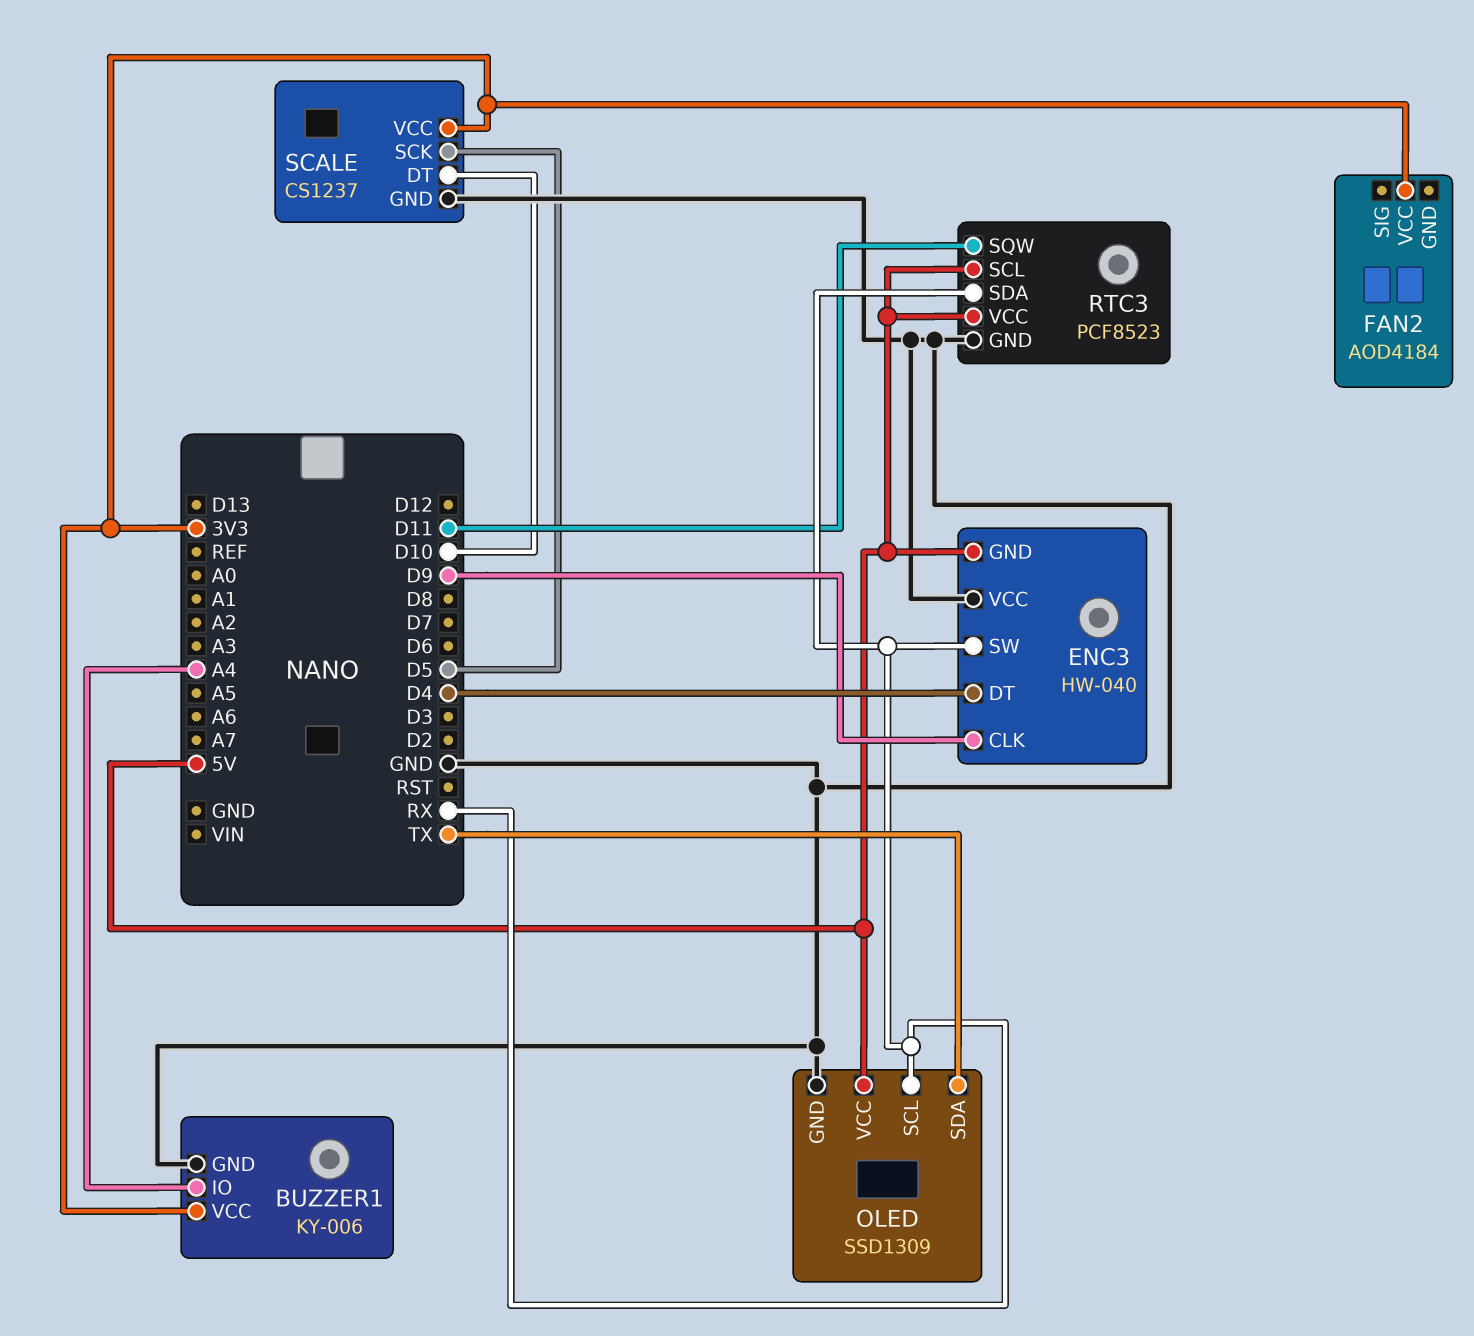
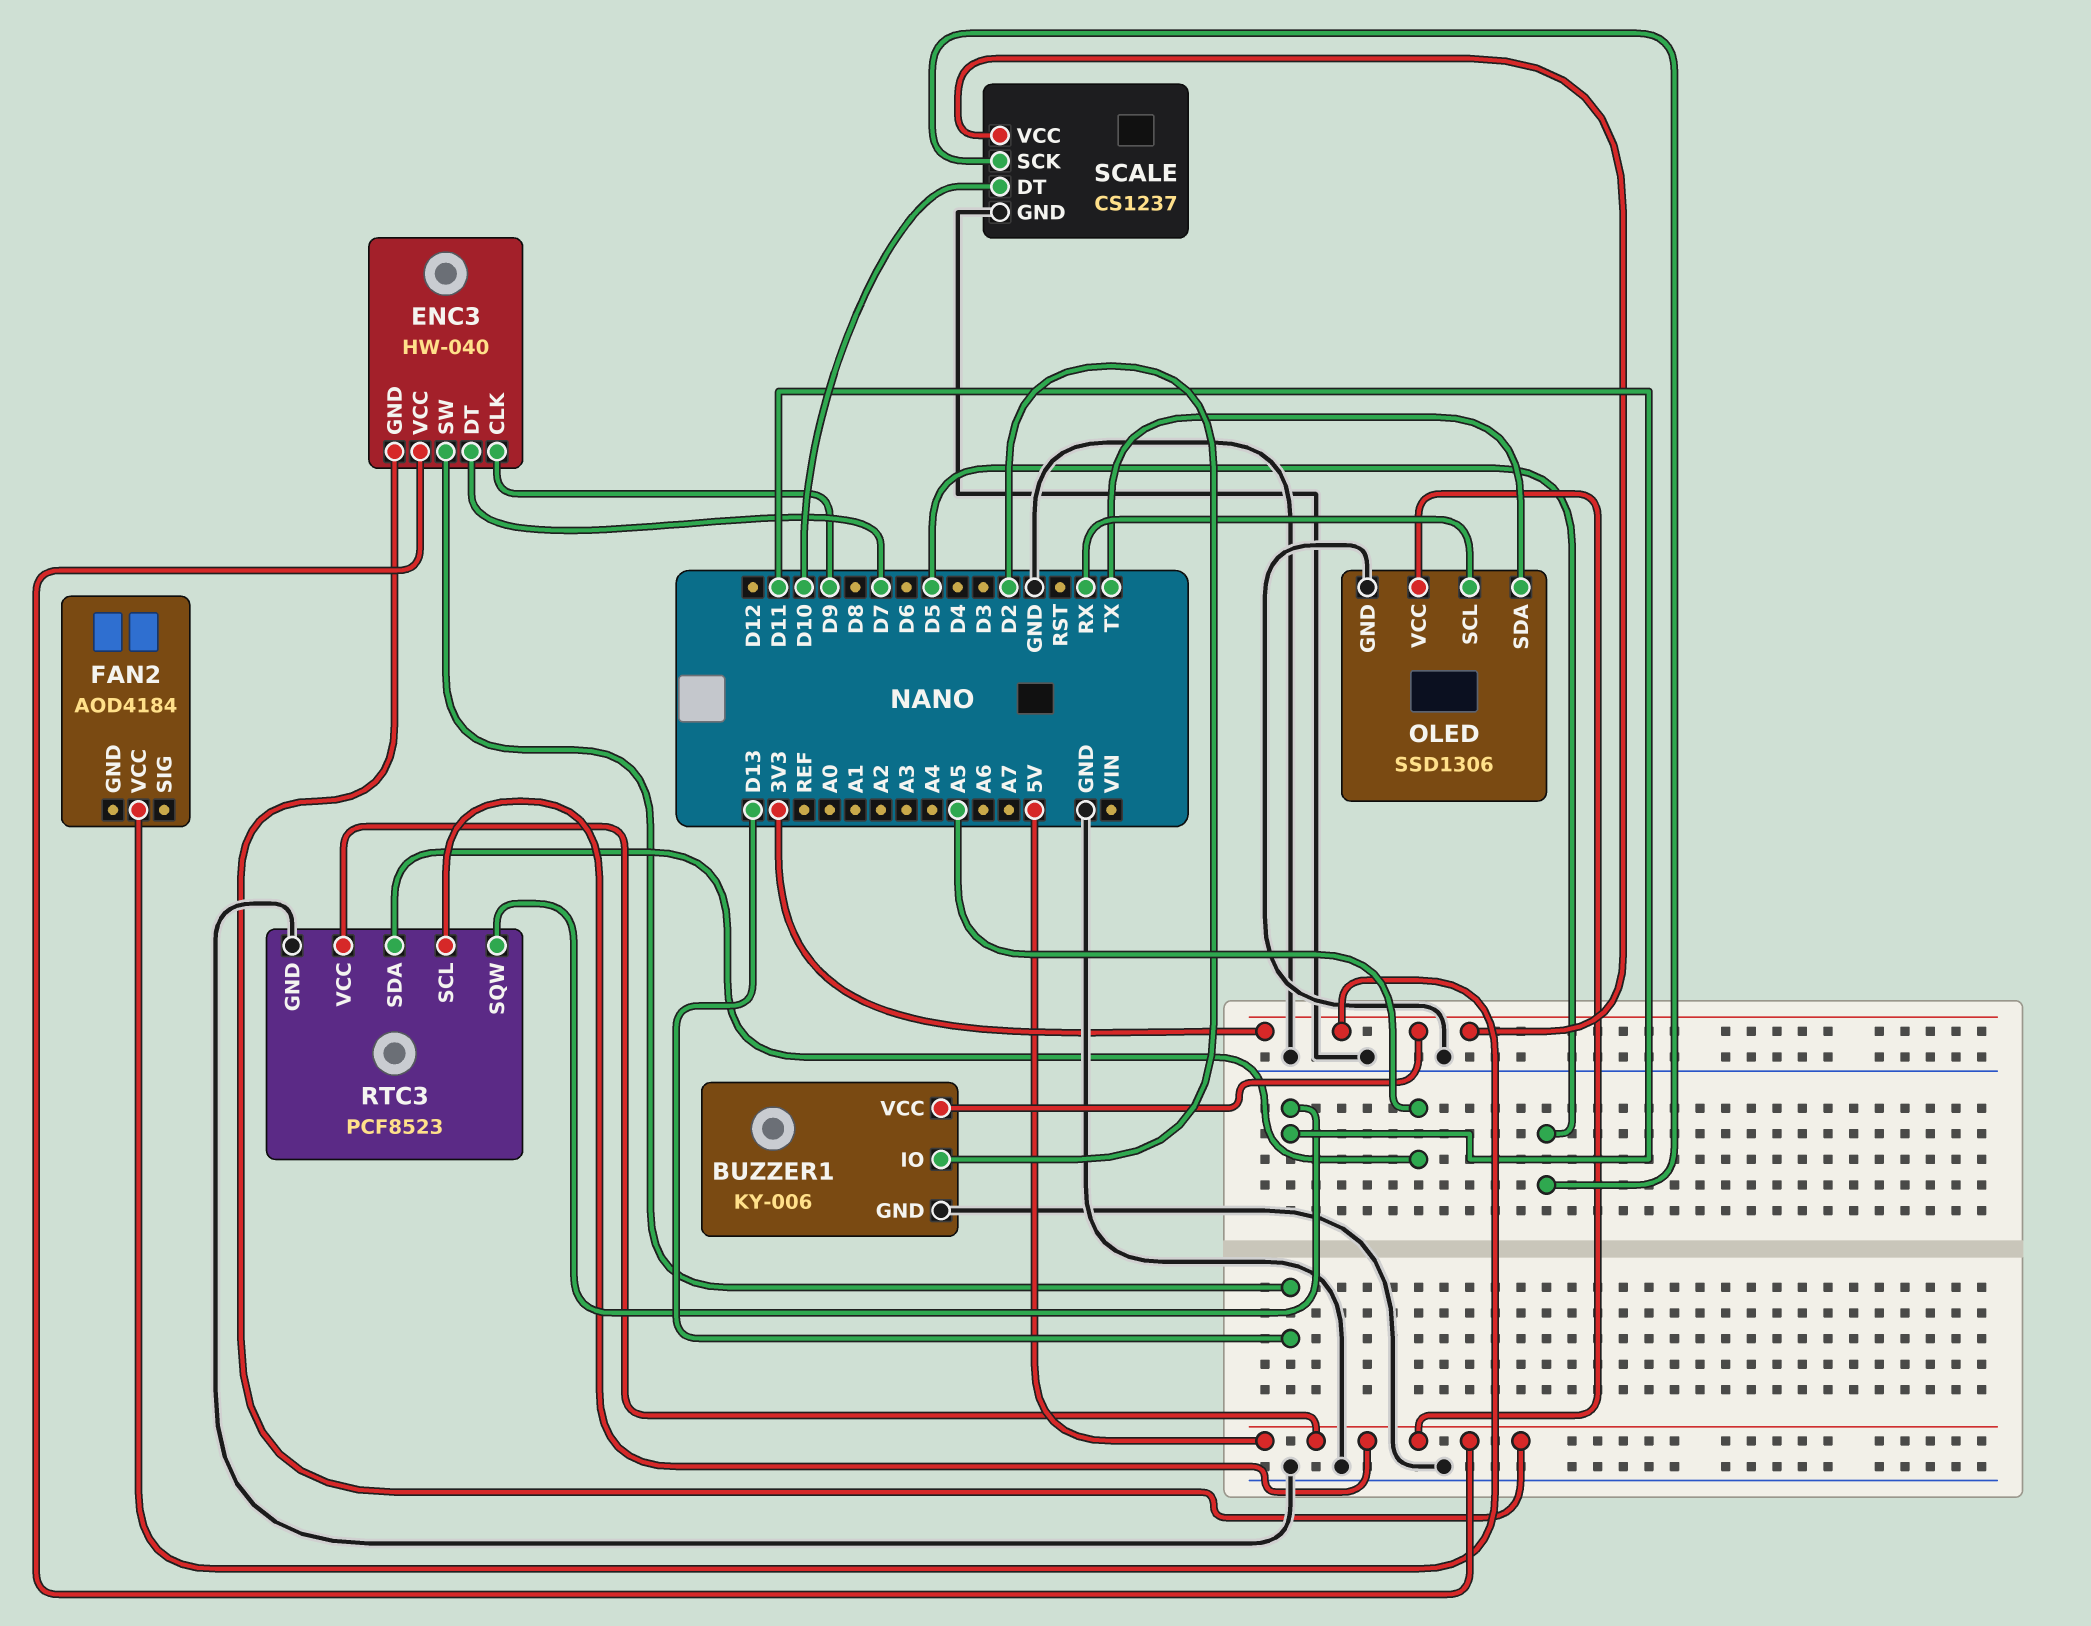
BUZZER1 pin IO: A4 -> D2
ENC3 pin DT: D4 -> D7
ENC3 pin SW: RX -> D13
ENC3 pin VCC: GND -> 5V
OLED: SSD1309 -> SSD1306
RTC3 pin SDA: RX -> A5

